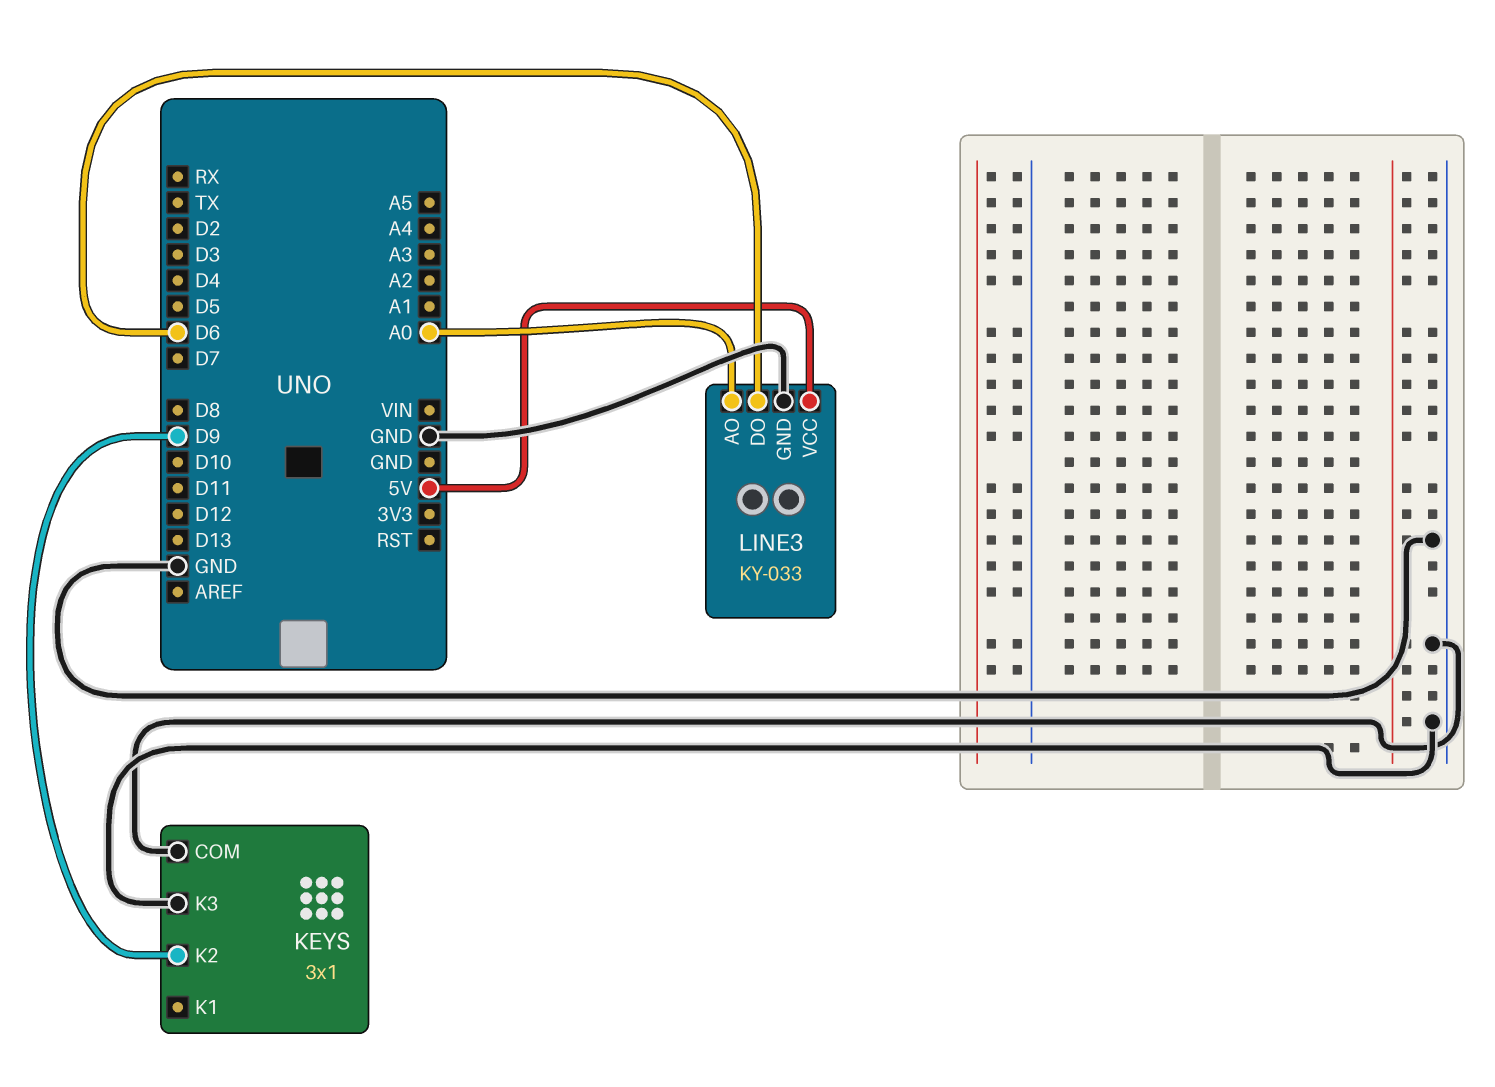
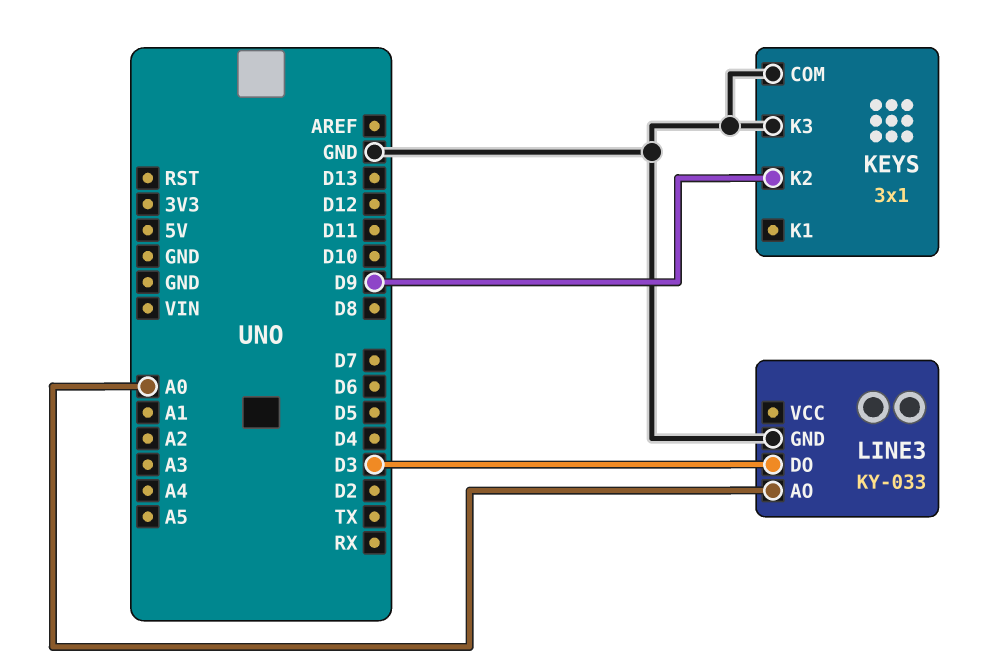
LINE3 pin DO: D6 -> D3
LINE3 pin VCC: 5V -> none

